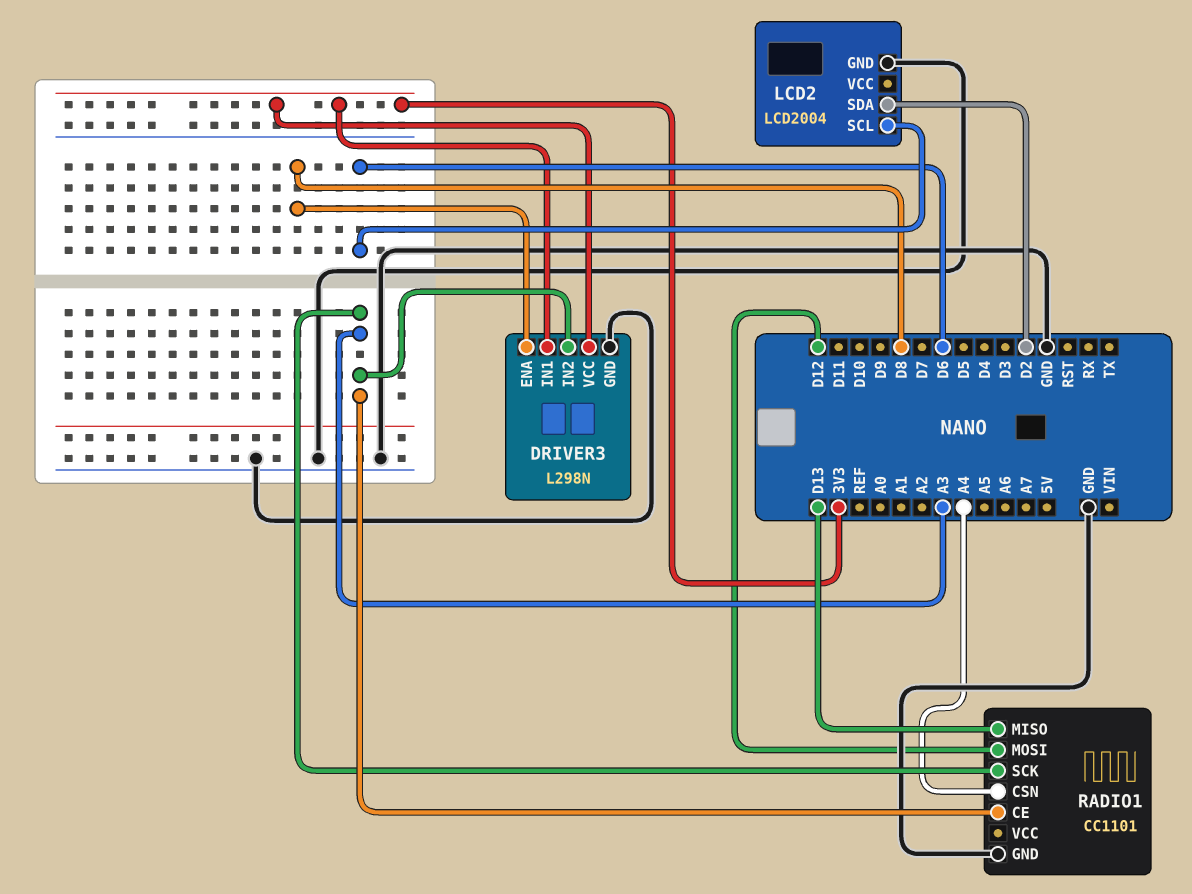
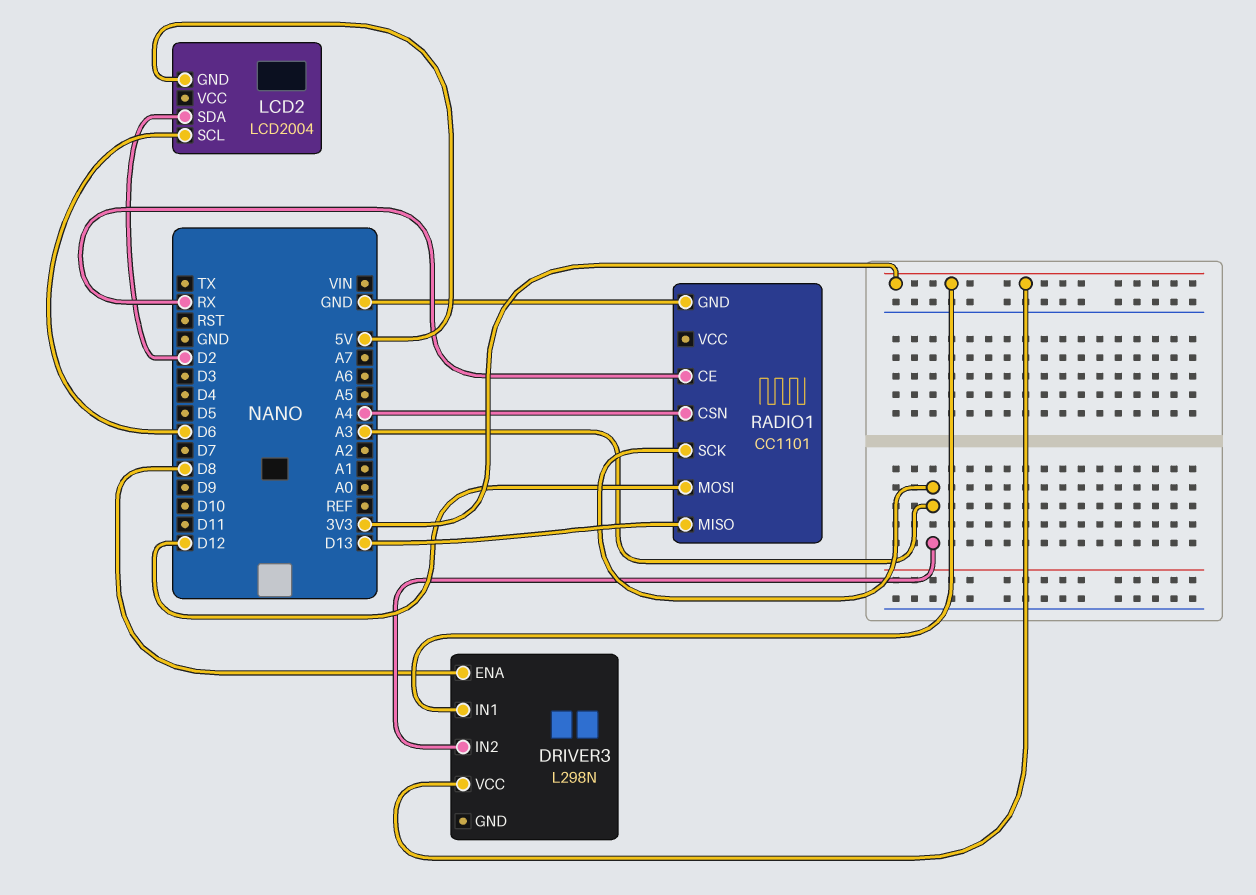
DRIVER3 pin GND: GND -> none
LCD2 pin GND: GND -> 5V
RADIO1 pin CE: A3 -> RX

